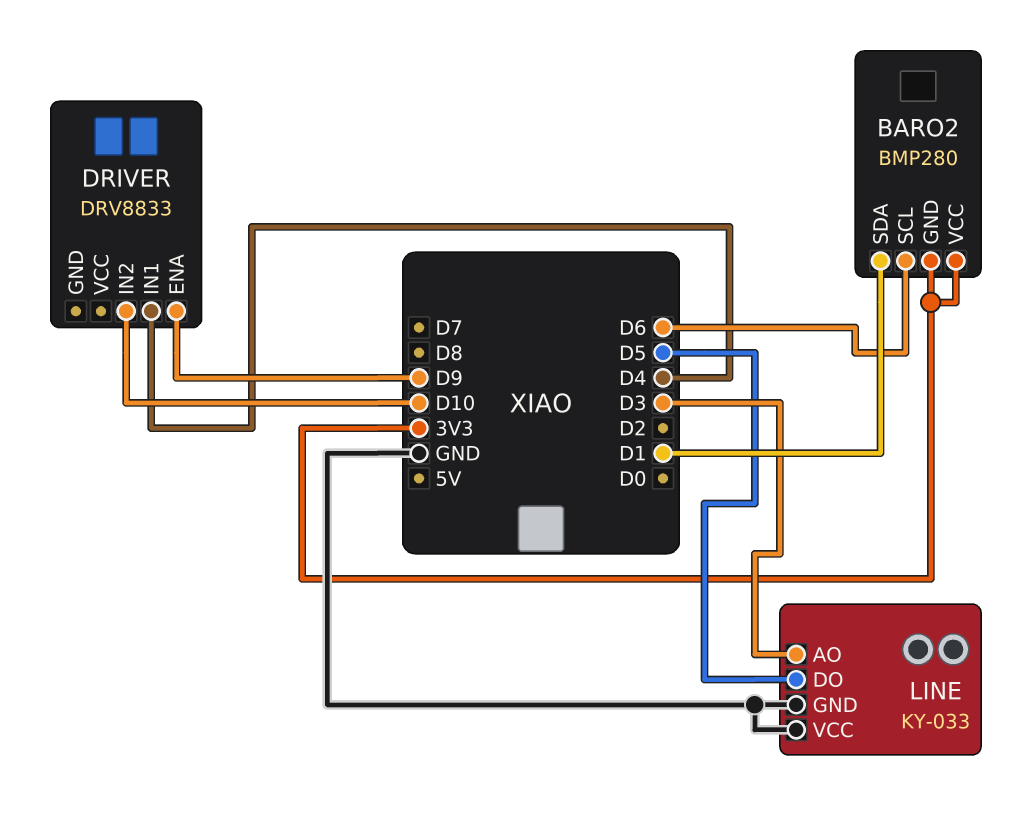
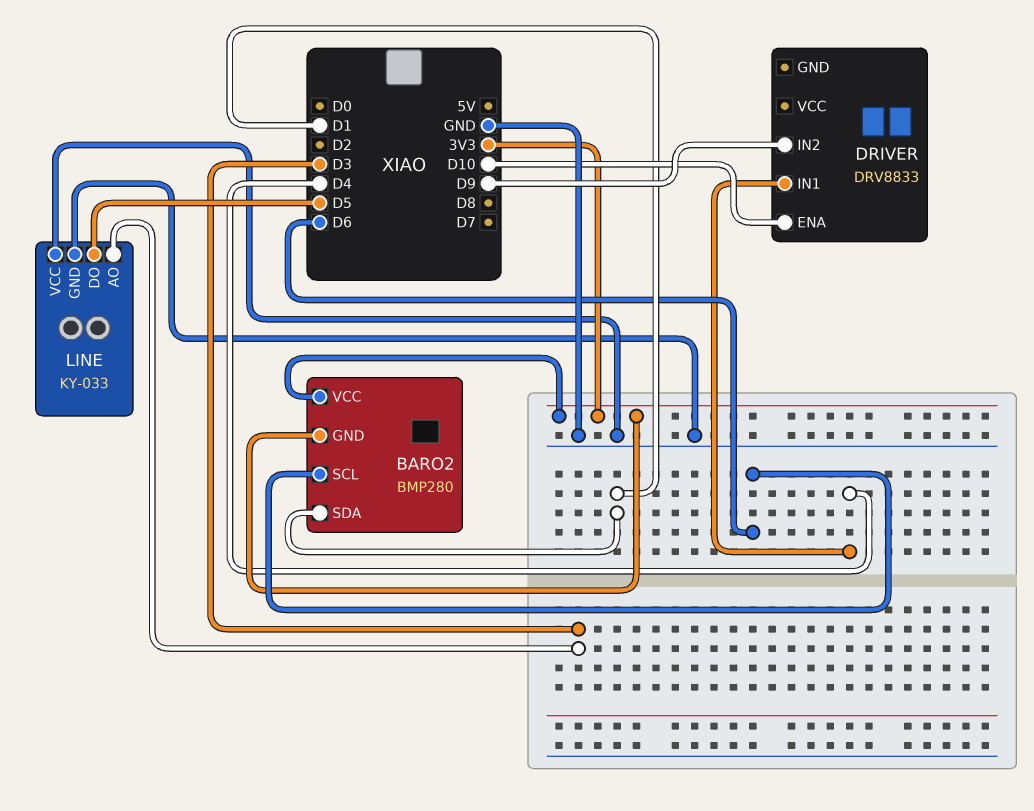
DRIVER pin ENA: D9 -> D10
DRIVER pin IN2: D10 -> D9

